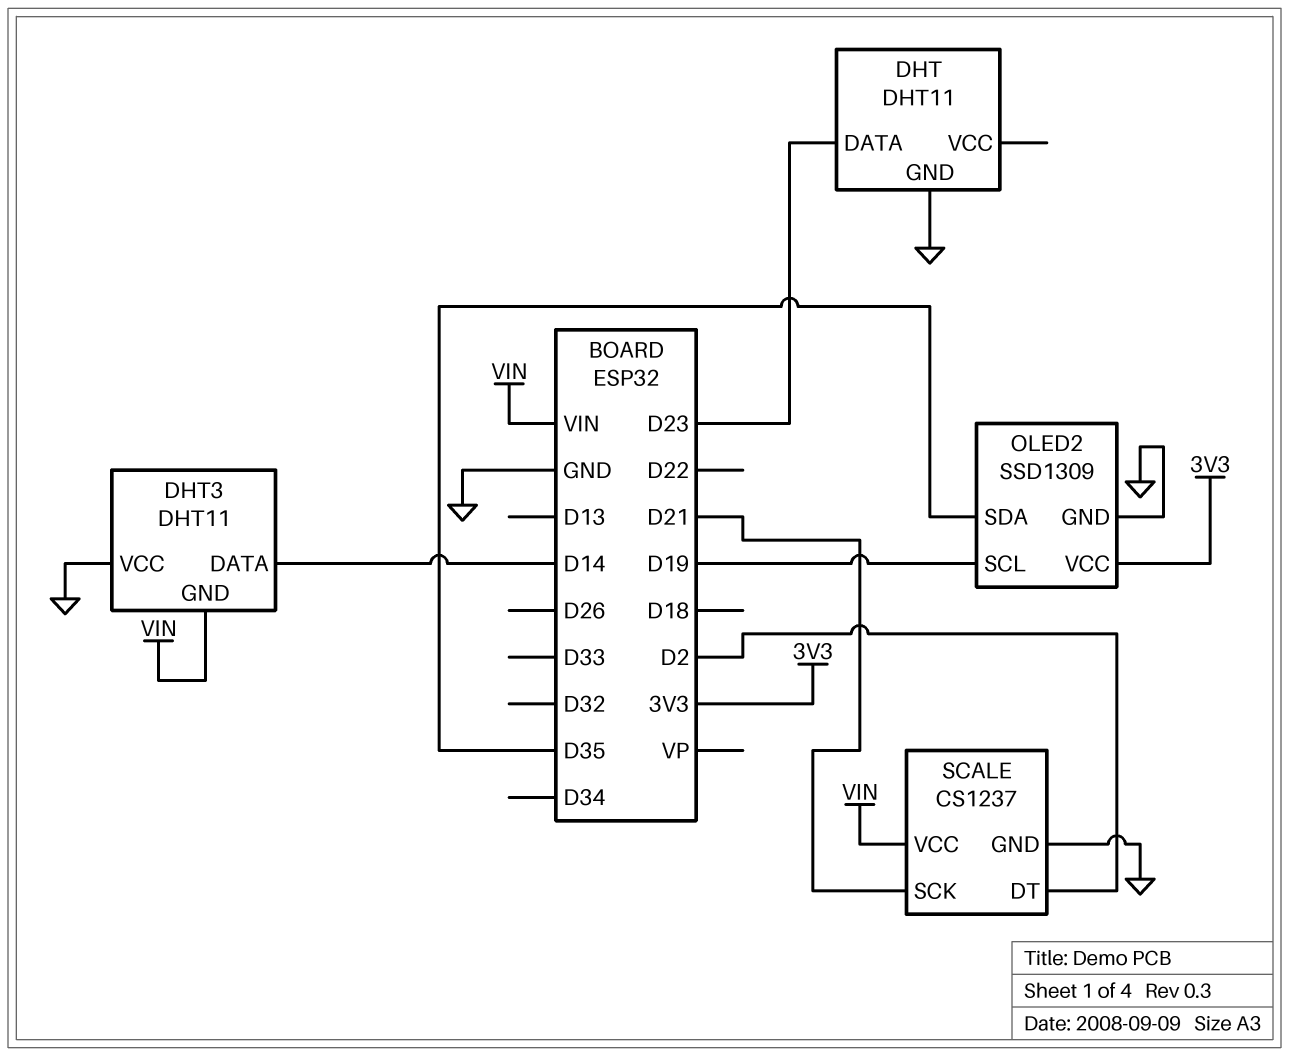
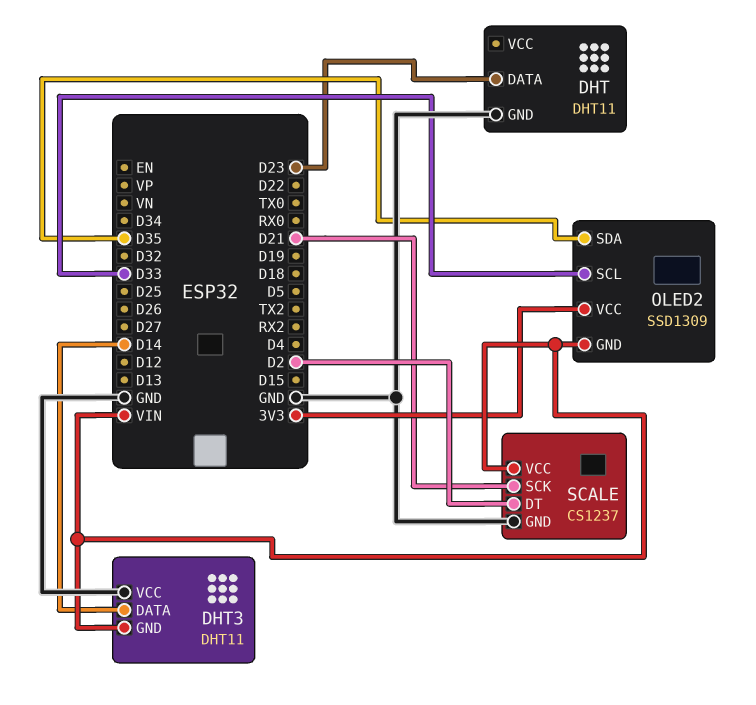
OLED2 pin GND: GND -> VIN
OLED2 pin SCL: D19 -> D33

